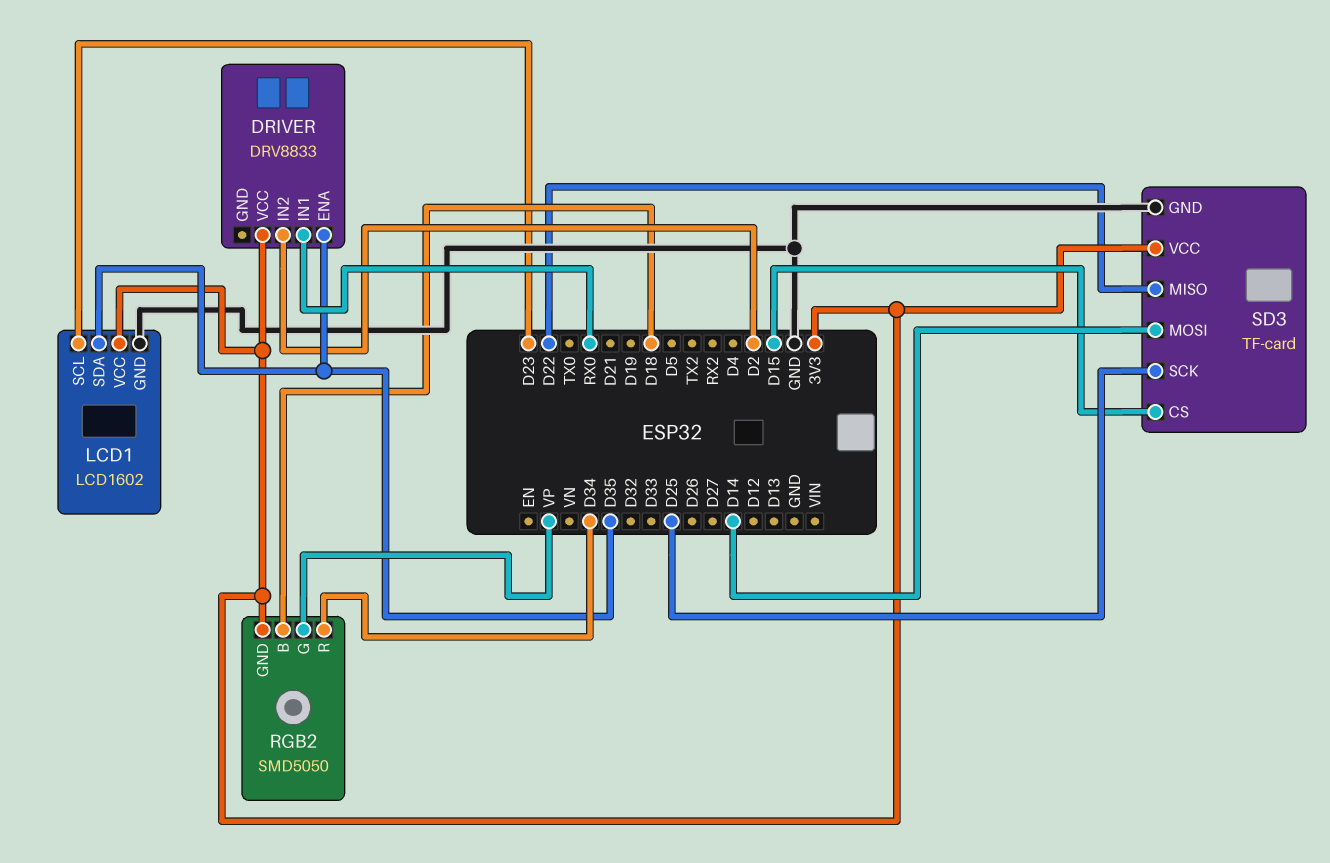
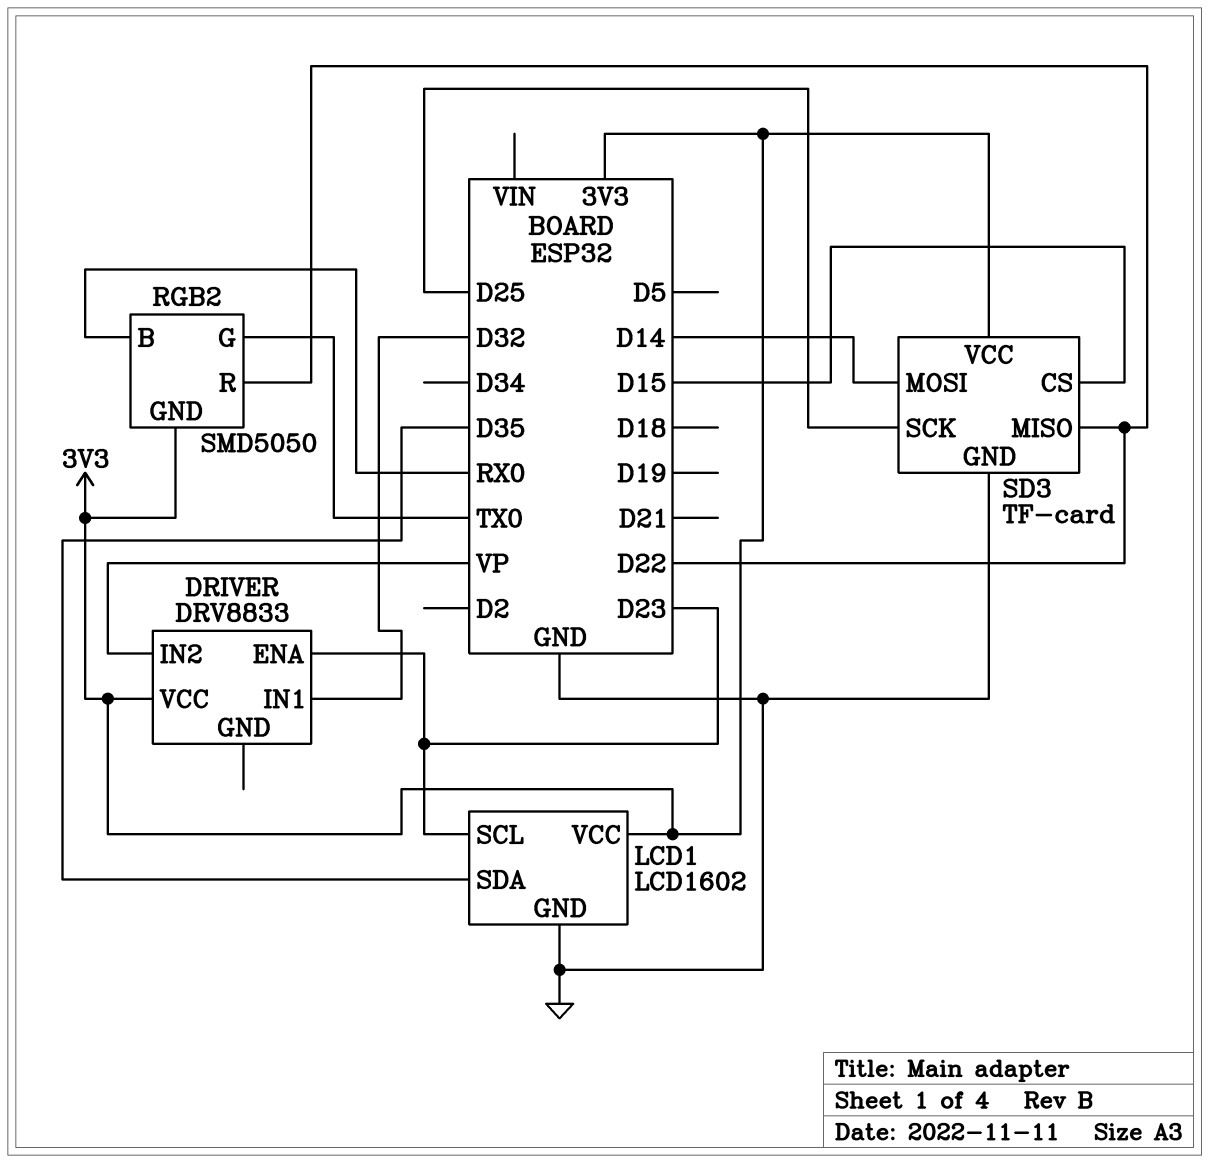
DRIVER pin ENA: D35 -> D23
DRIVER pin IN1: RX0 -> D32
DRIVER pin IN2: D2 -> VP
RGB2 pin B: D18 -> RX0
RGB2 pin G: VP -> TX0
RGB2 pin R: D34 -> D22

